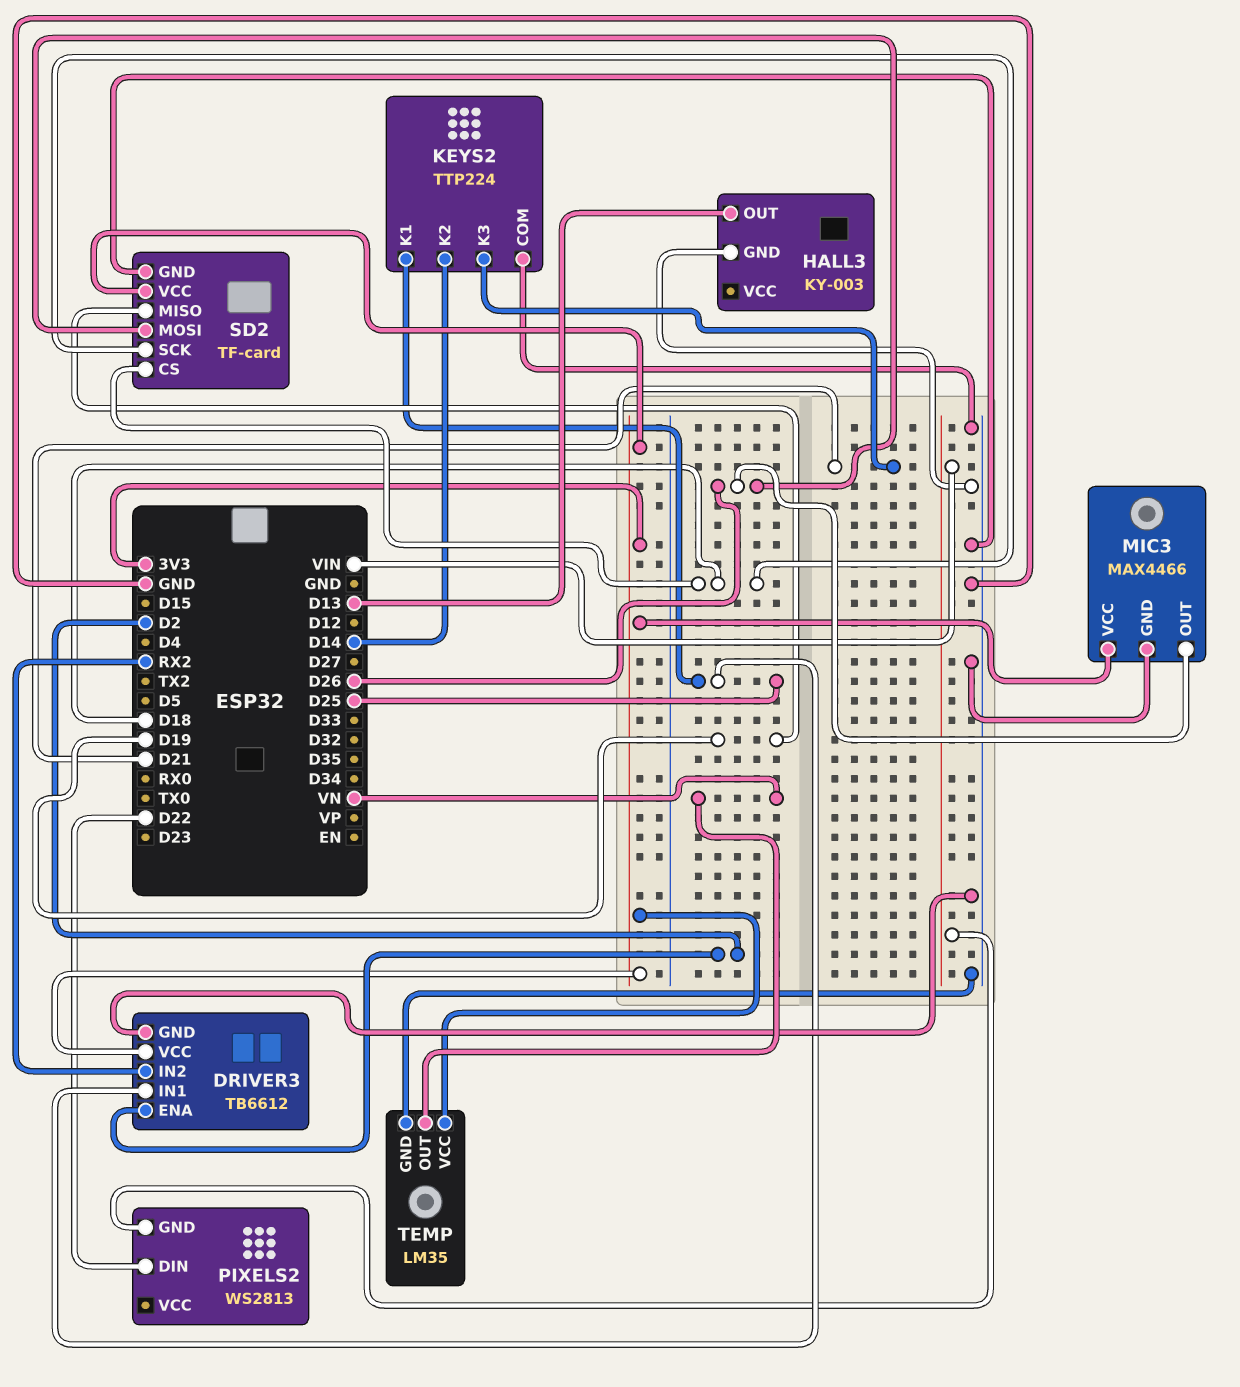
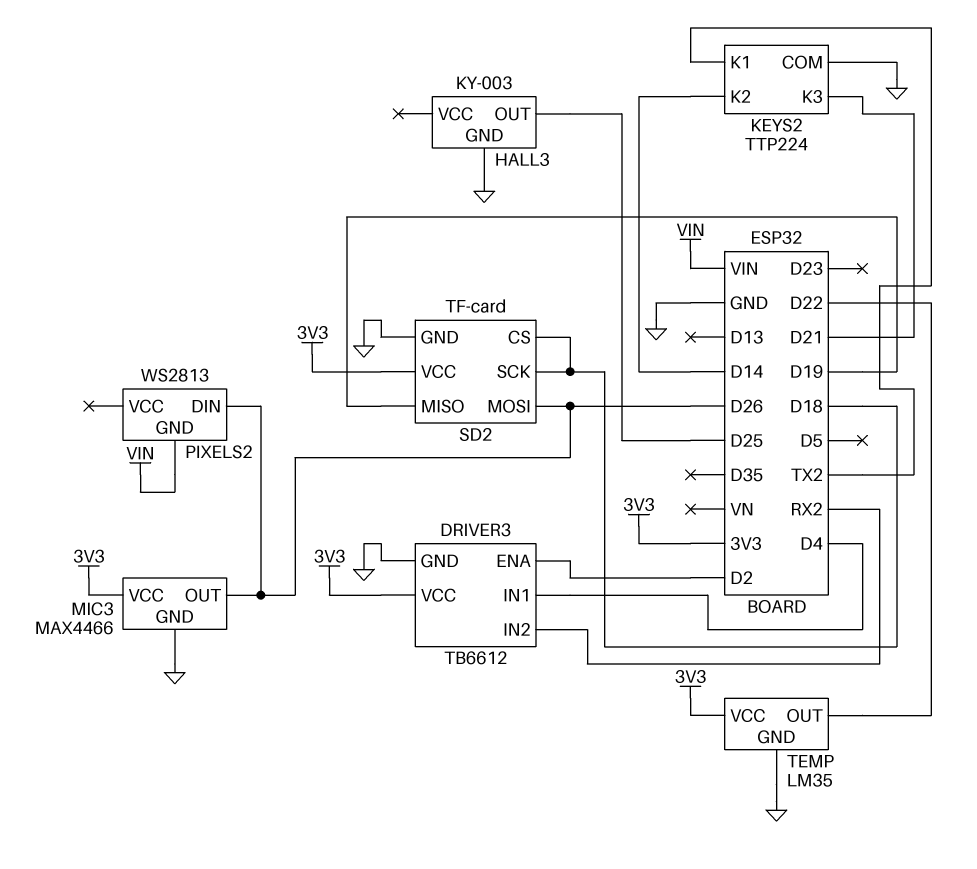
DRIVER3 pin IN1: D25 -> D4
HALL3 pin OUT: D13 -> D25
KEYS2 pin K1: D25 -> TX2
PIXELS2 pin DIN: D22 -> D26
TEMP pin OUT: VN -> D22

